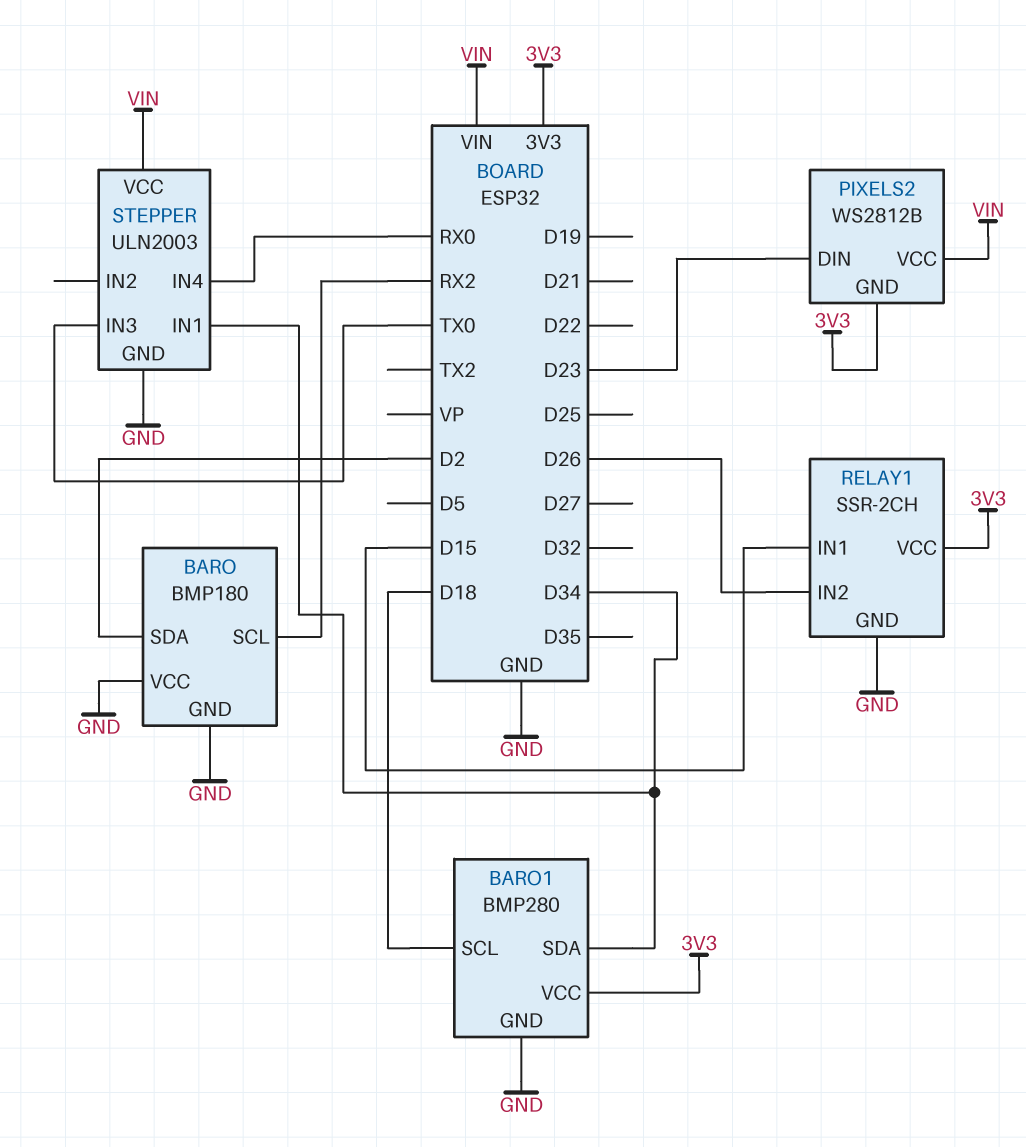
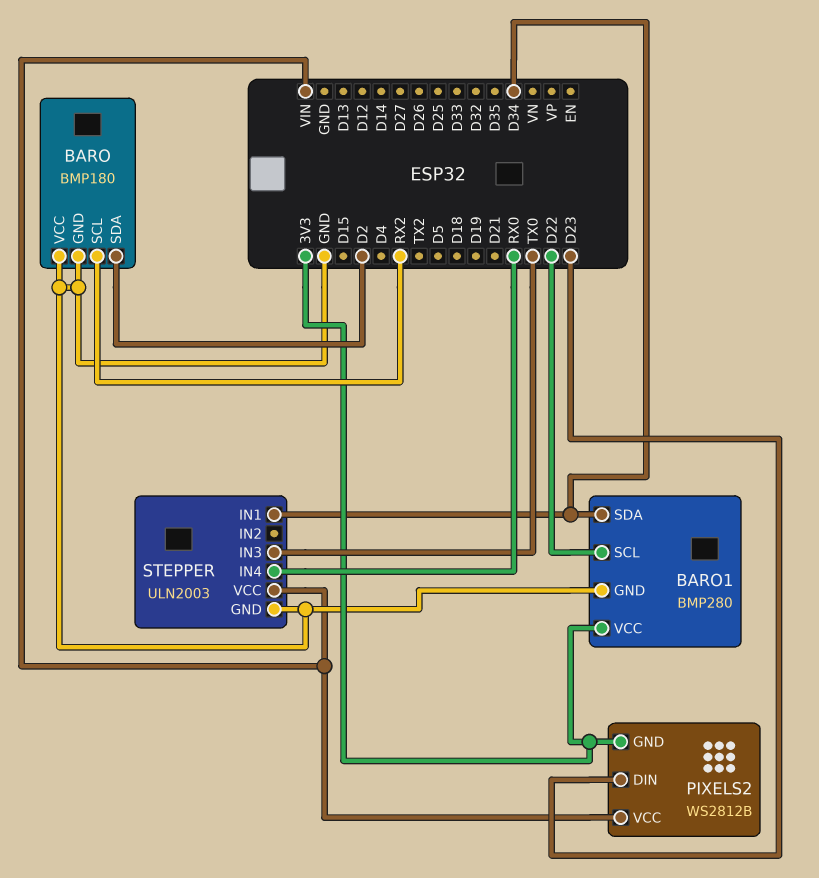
BARO1 pin SCL: D18 -> D22
RELAY1: SSR-2CH -> none
RELAY1 pin GND: GND -> none
RELAY1 pin IN1: D15 -> none
RELAY1 pin IN2: D26 -> none
RELAY1 pin VCC: 3V3 -> none

